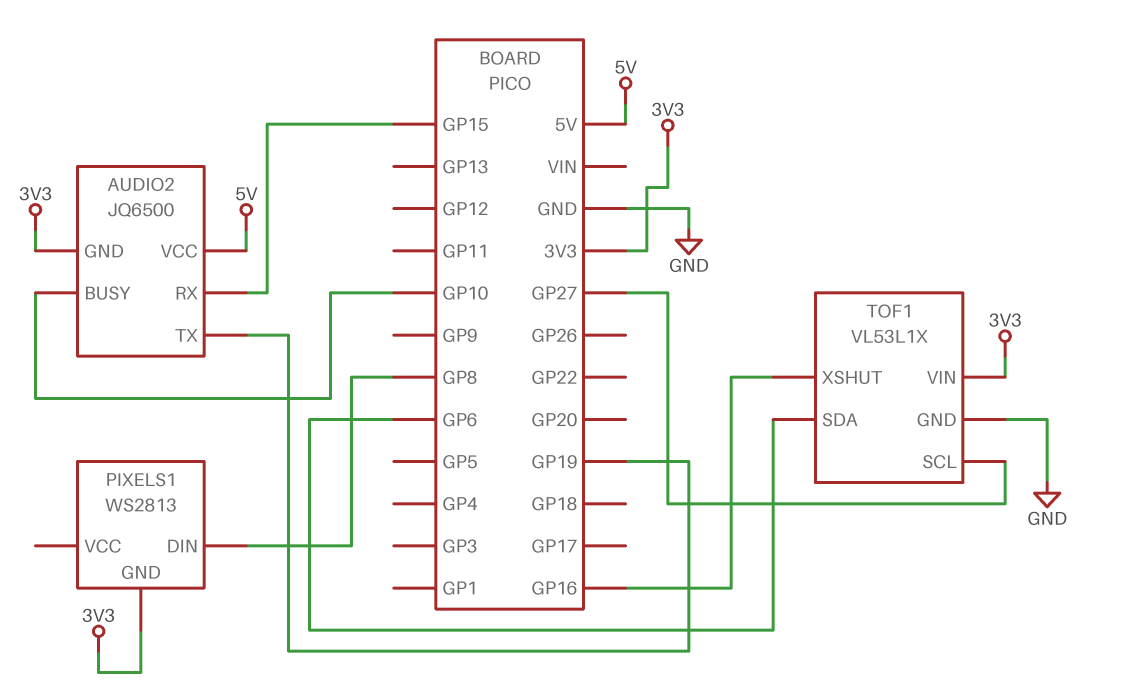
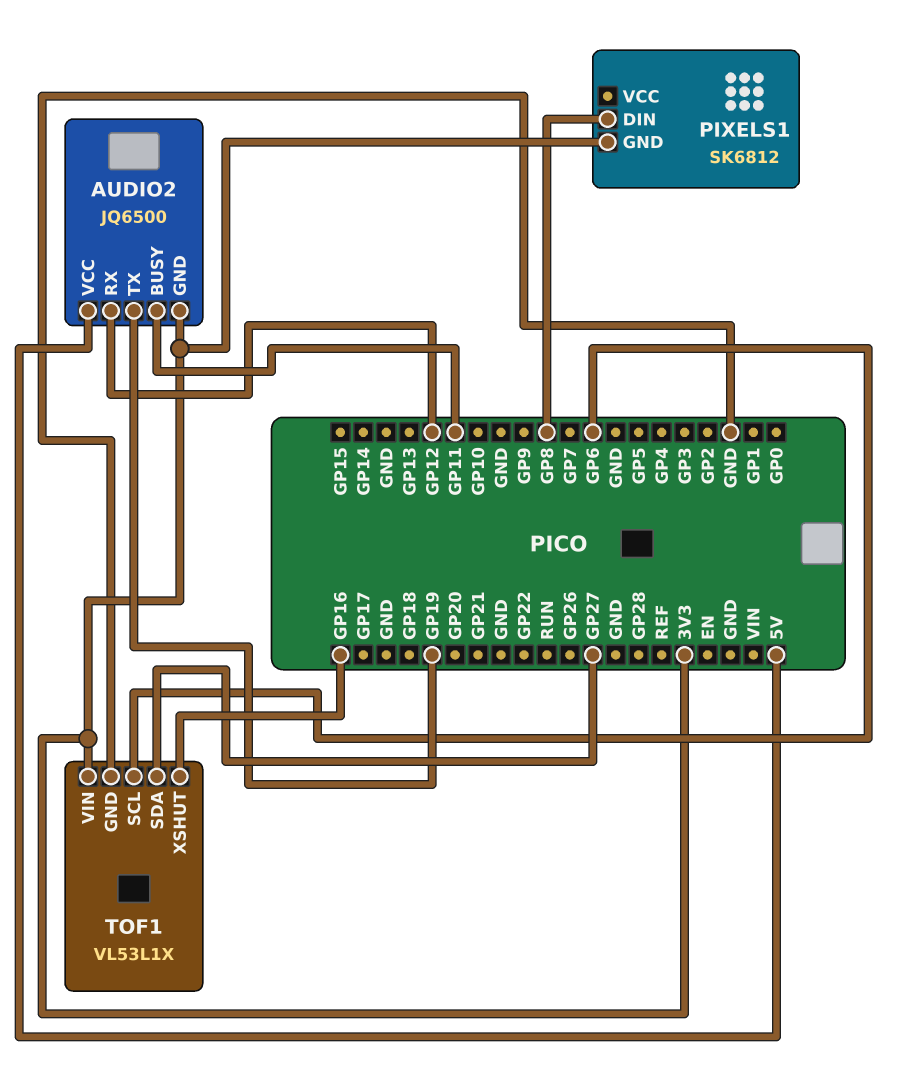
AUDIO2 pin BUSY: GP10 -> GP11
AUDIO2 pin RX: GP15 -> GP12
PIXELS1: WS2813 -> SK6812
TOF1 pin SCL: GP27 -> GP6
TOF1 pin SDA: GP6 -> GP27

